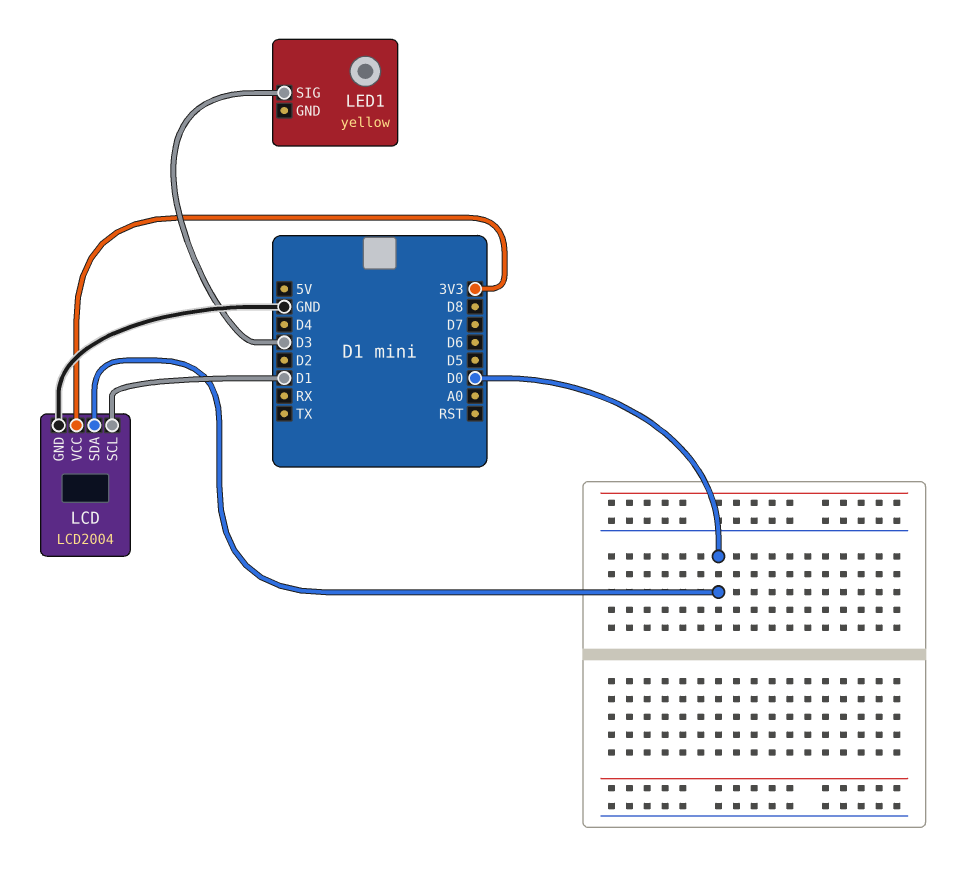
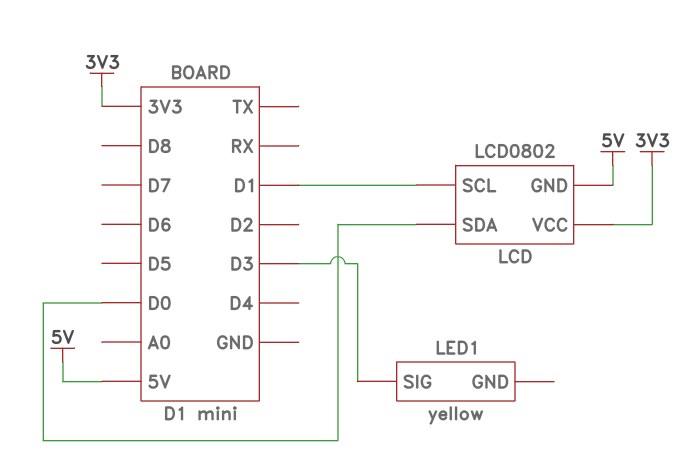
LCD: LCD2004 -> LCD0802
LCD pin GND: GND -> 5V

